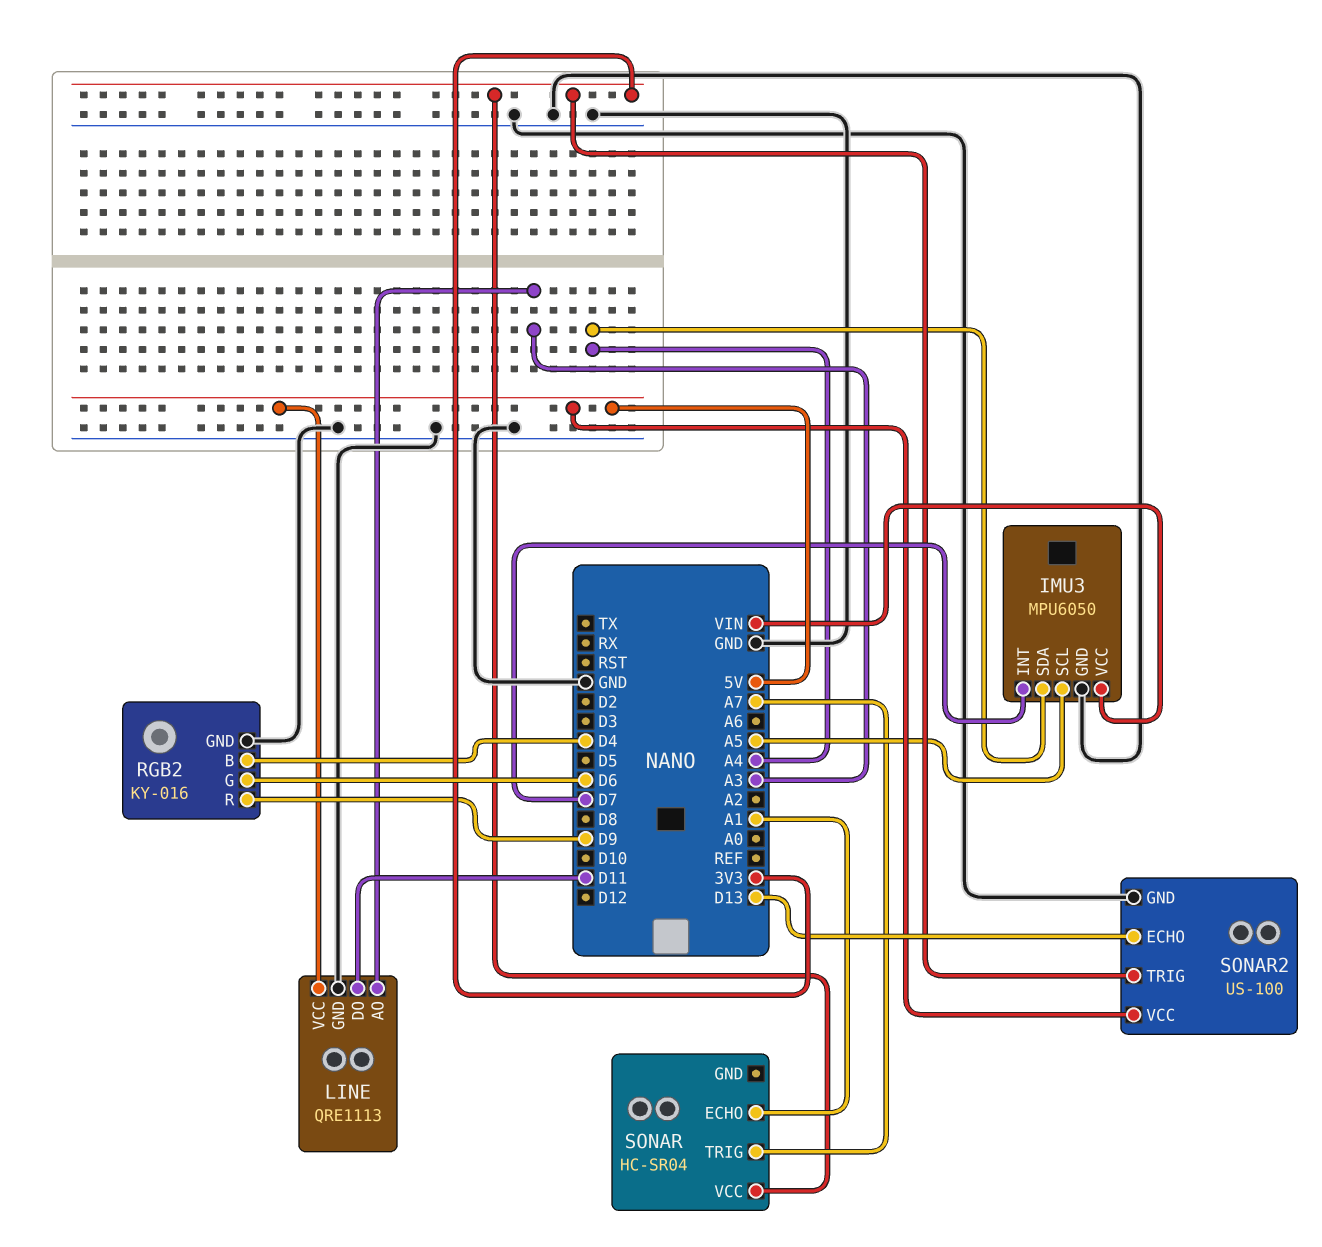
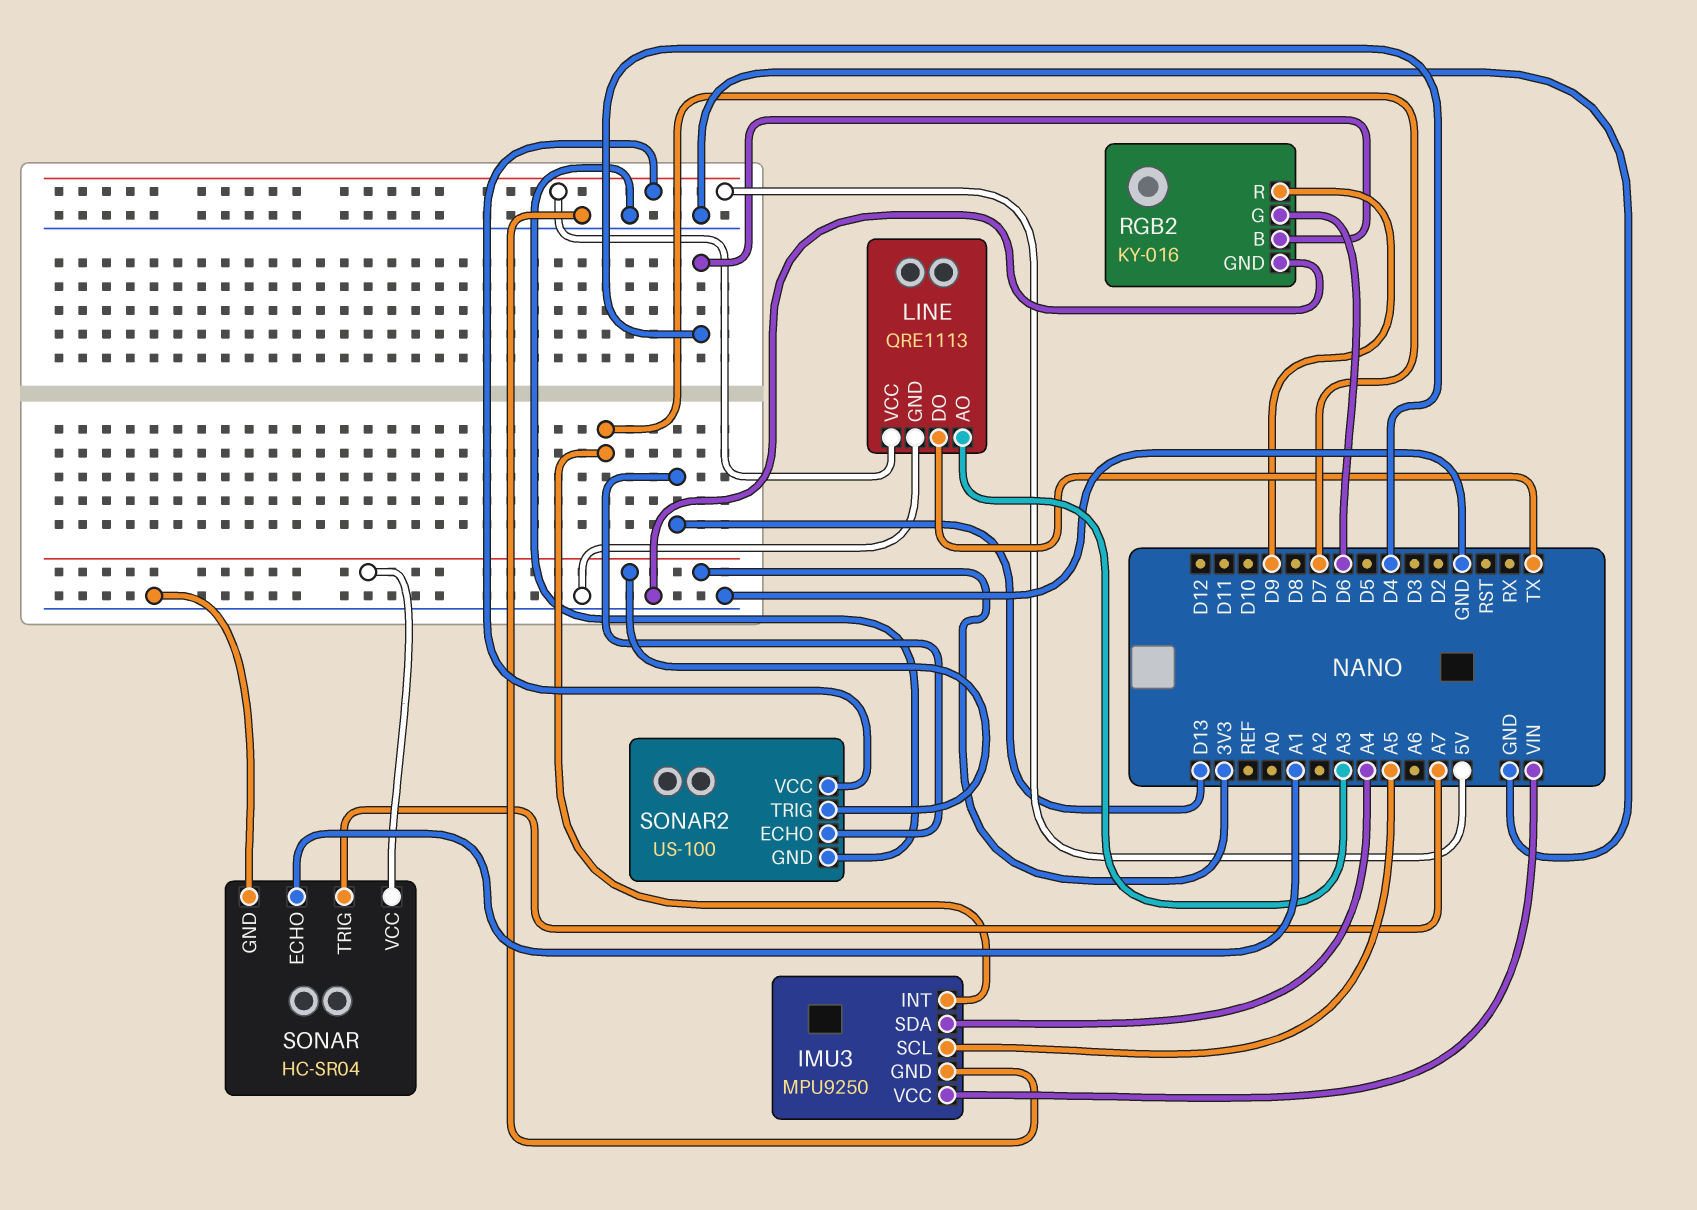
IMU3: MPU6050 -> MPU9250
LINE pin DO: D11 -> TX
SONAR pin GND: none -> GND

